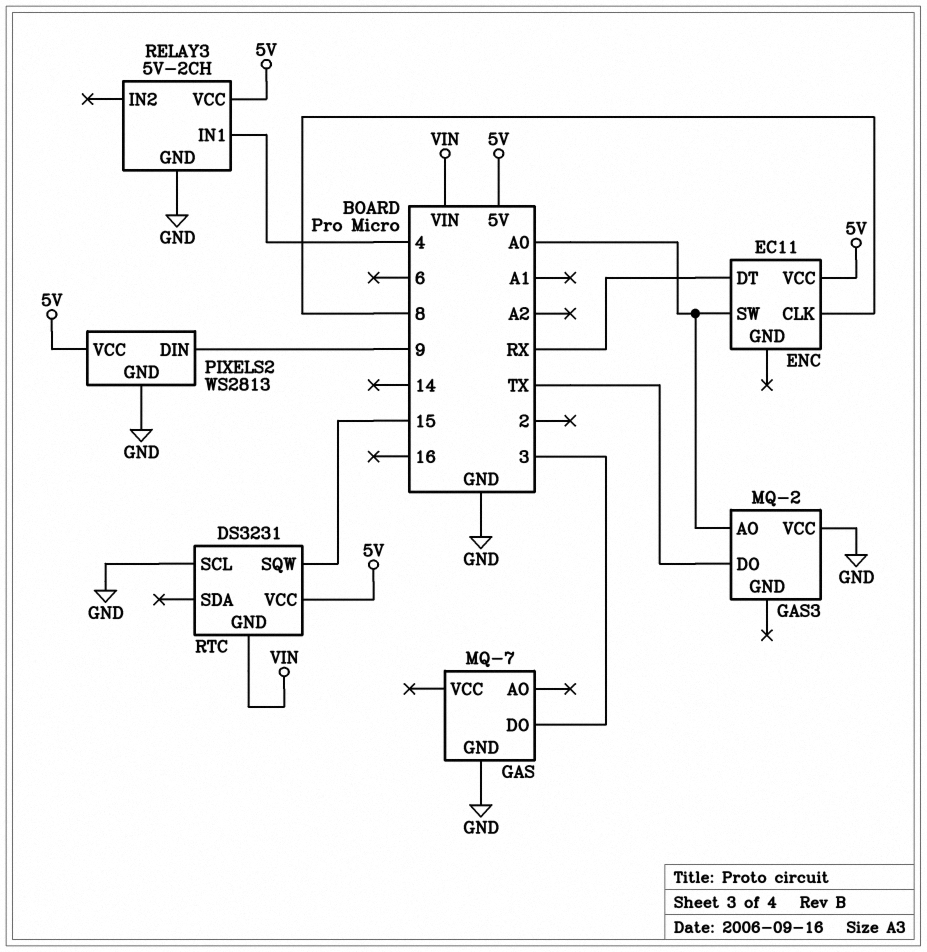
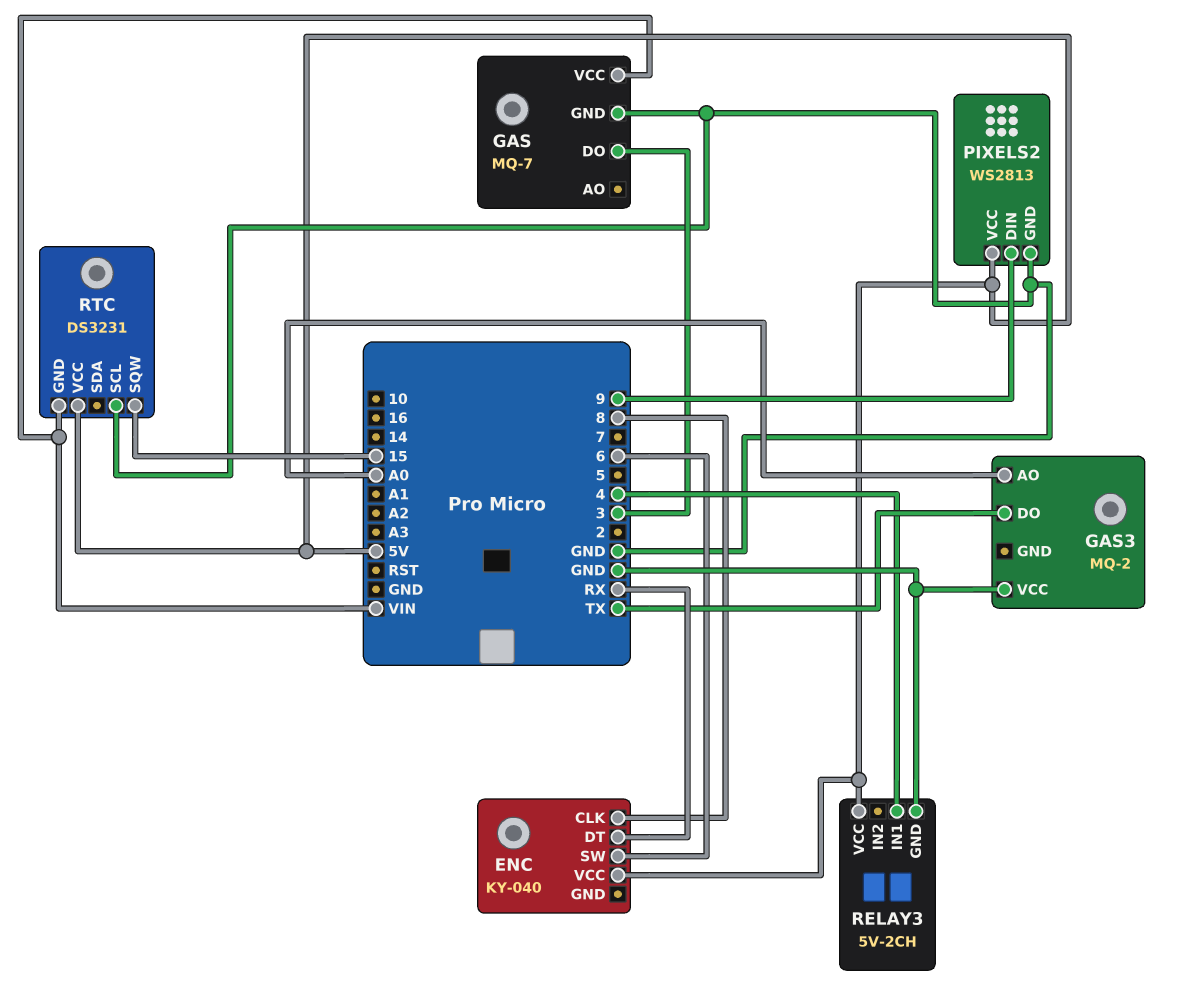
ENC: EC11 -> KY-040
ENC pin SW: A0 -> 6
GAS pin VCC: none -> VIN

